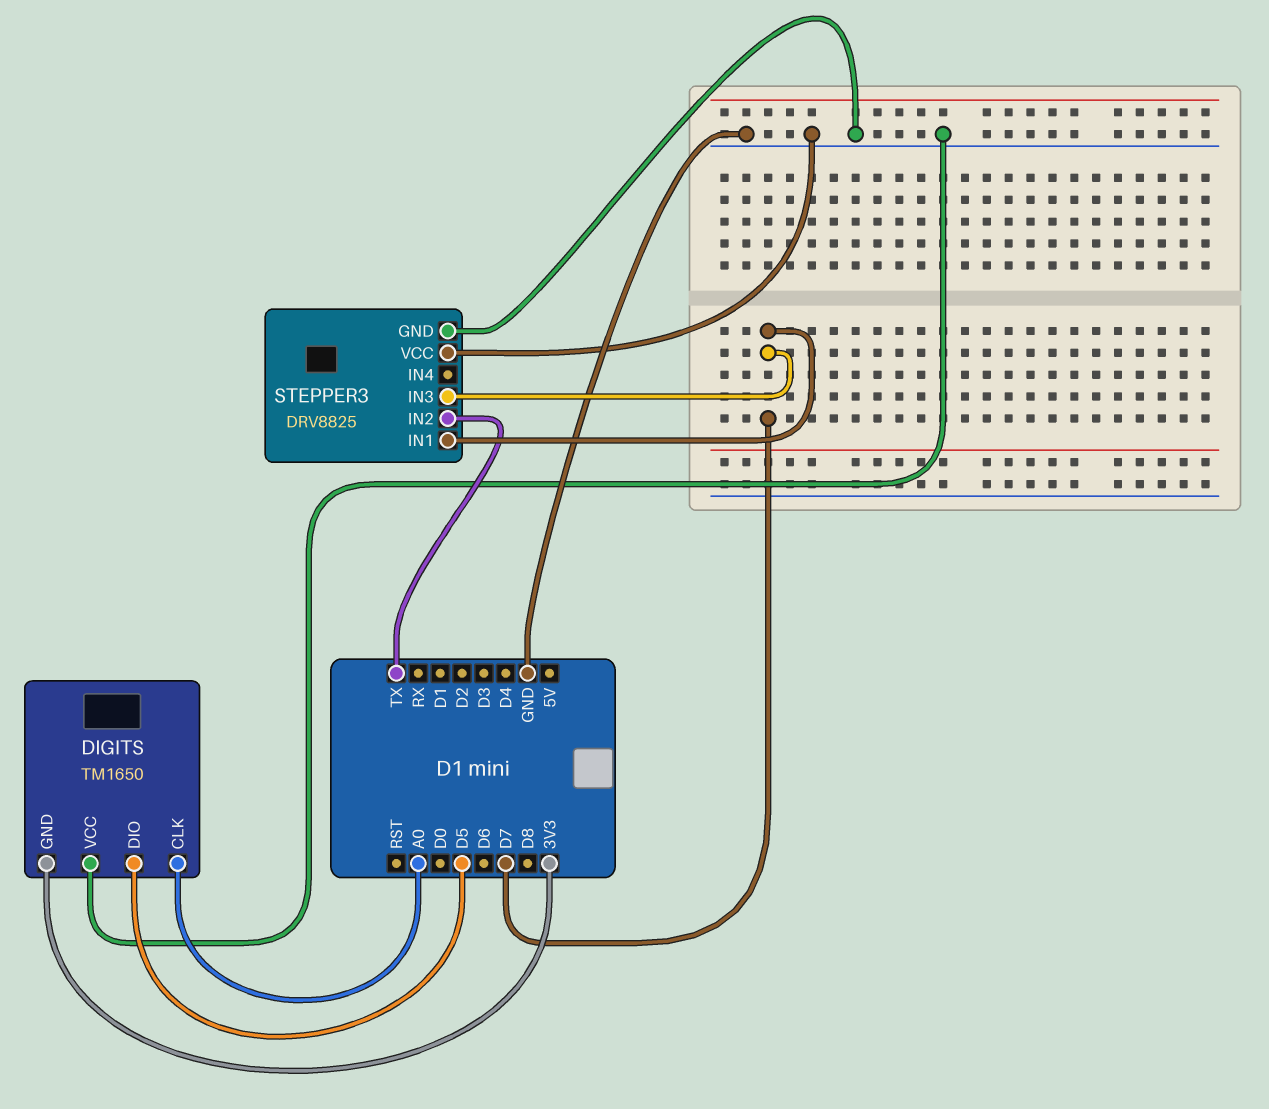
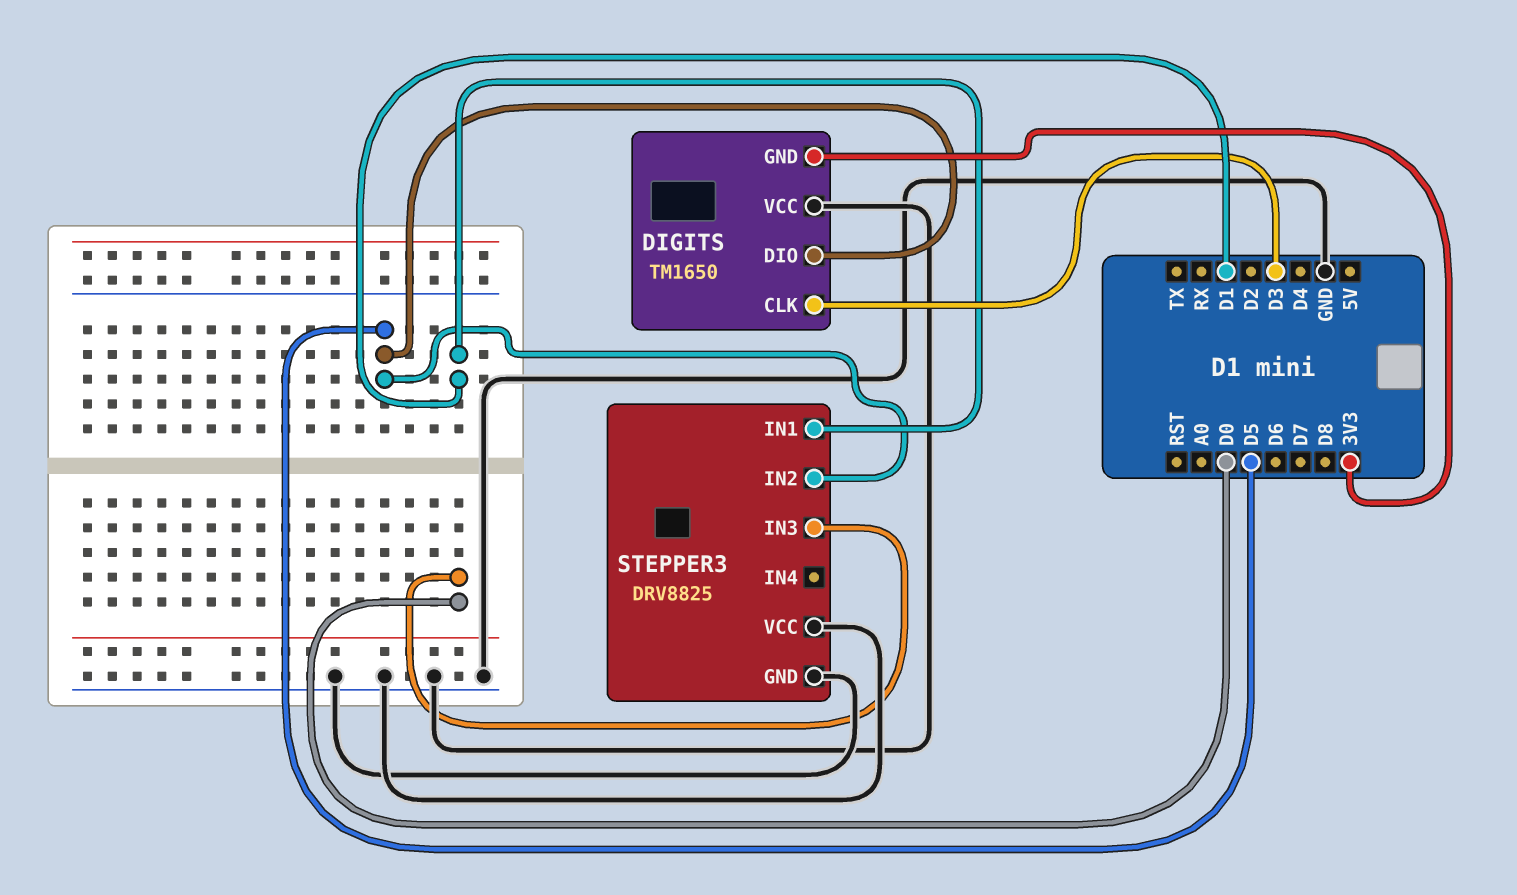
DIGITS pin CLK: A0 -> D3
STEPPER3 pin IN1: D7 -> D1
STEPPER3 pin IN2: TX -> D5
STEPPER3 pin IN3: D7 -> D0

